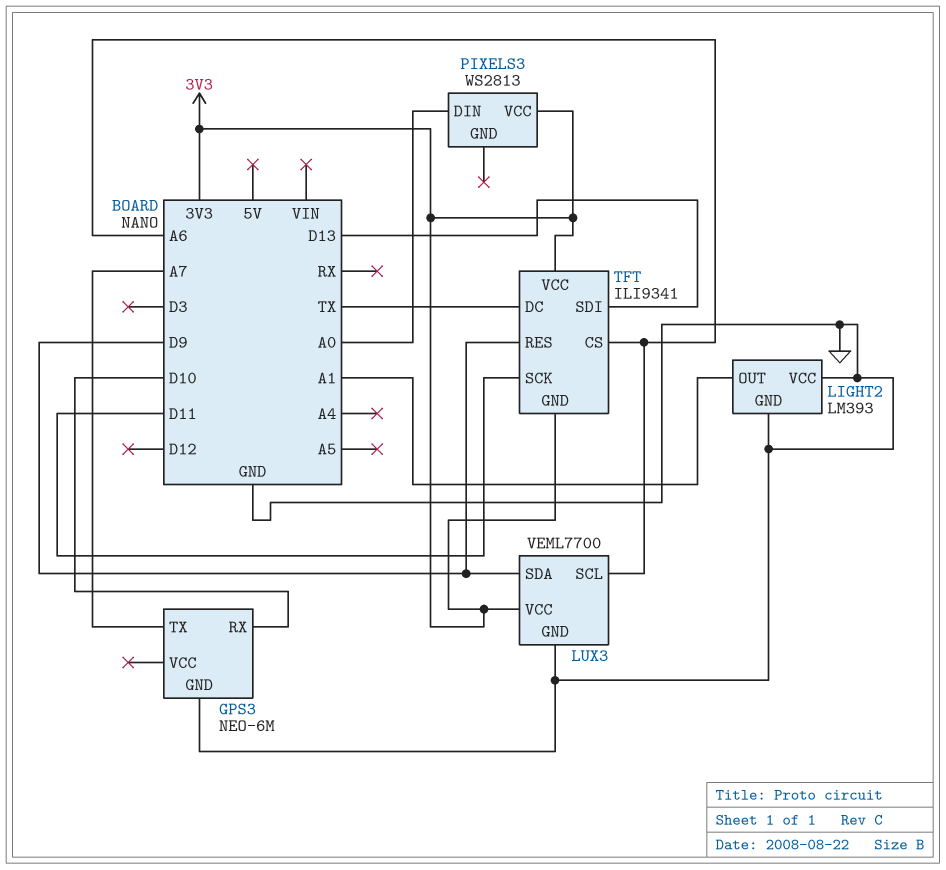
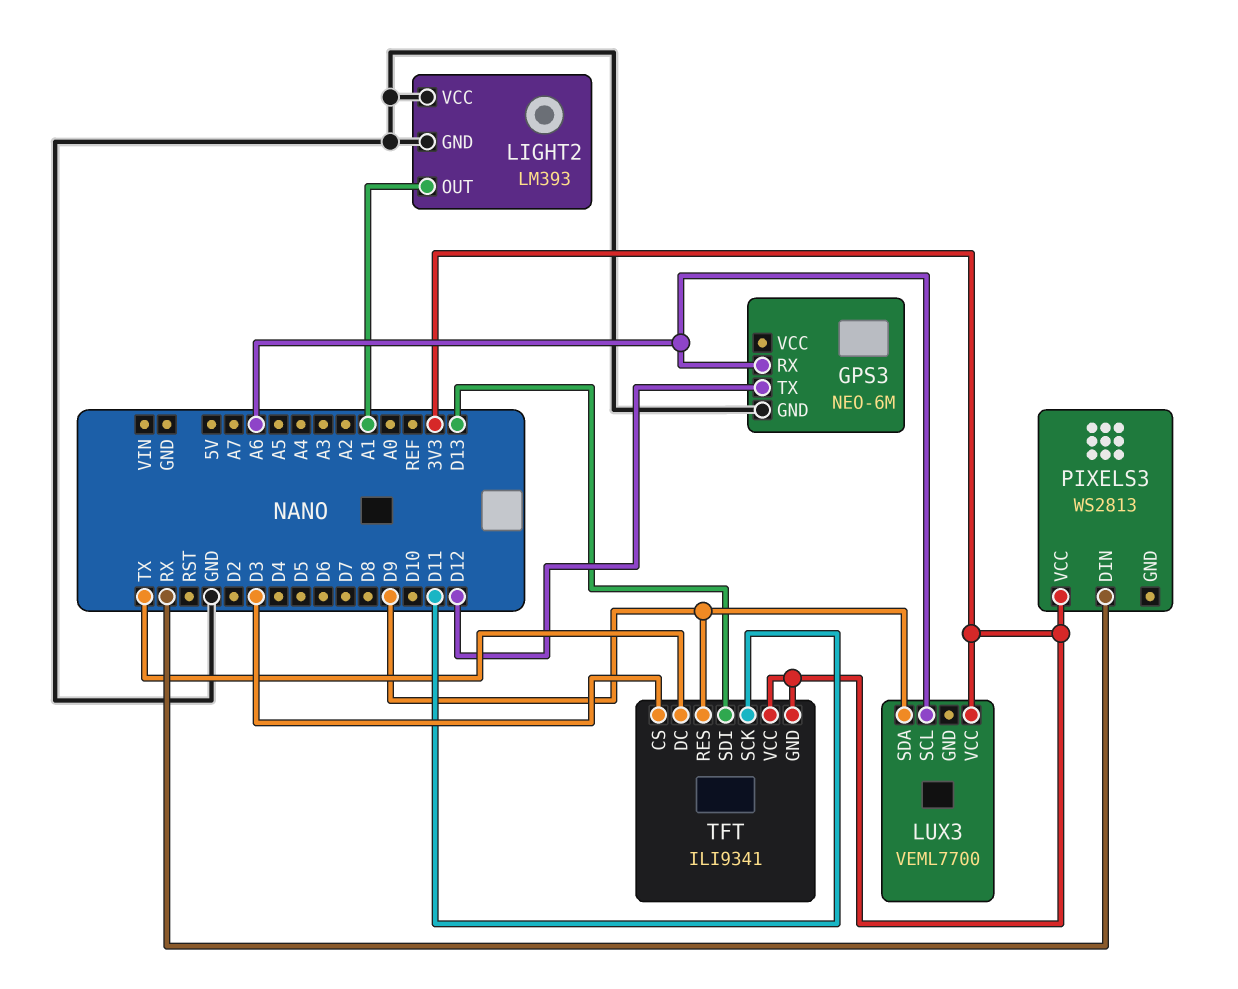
GPS3 pin RX: D10 -> A6
GPS3 pin TX: A7 -> D12
LUX3 pin GND: GND -> none
PIXELS3 pin DIN: A0 -> RX
TFT pin CS: A6 -> D3

